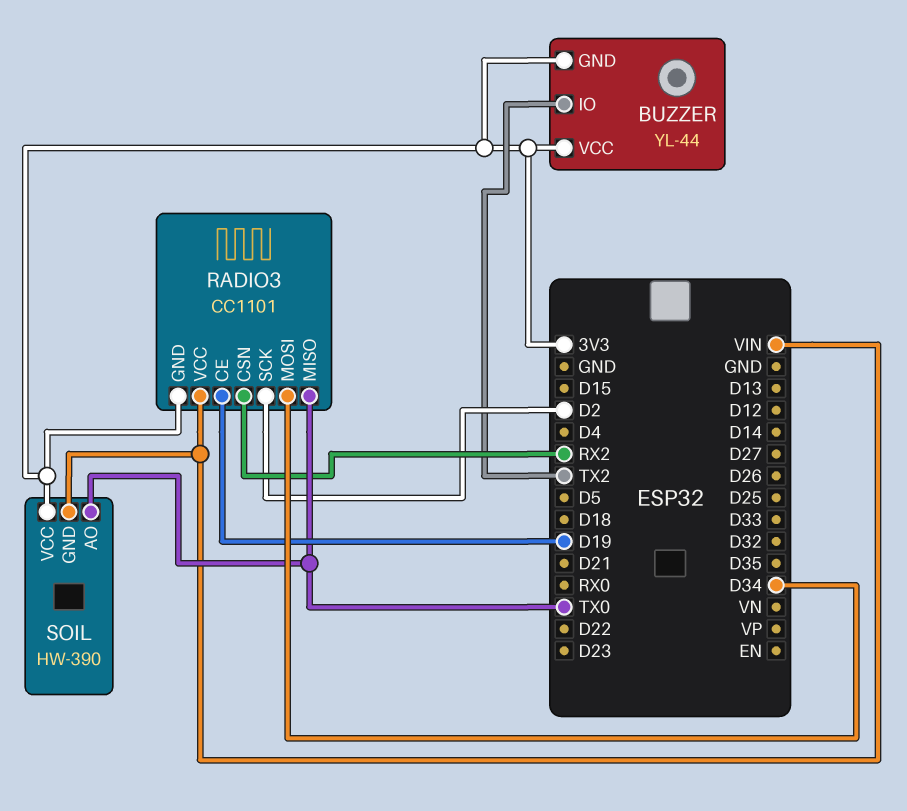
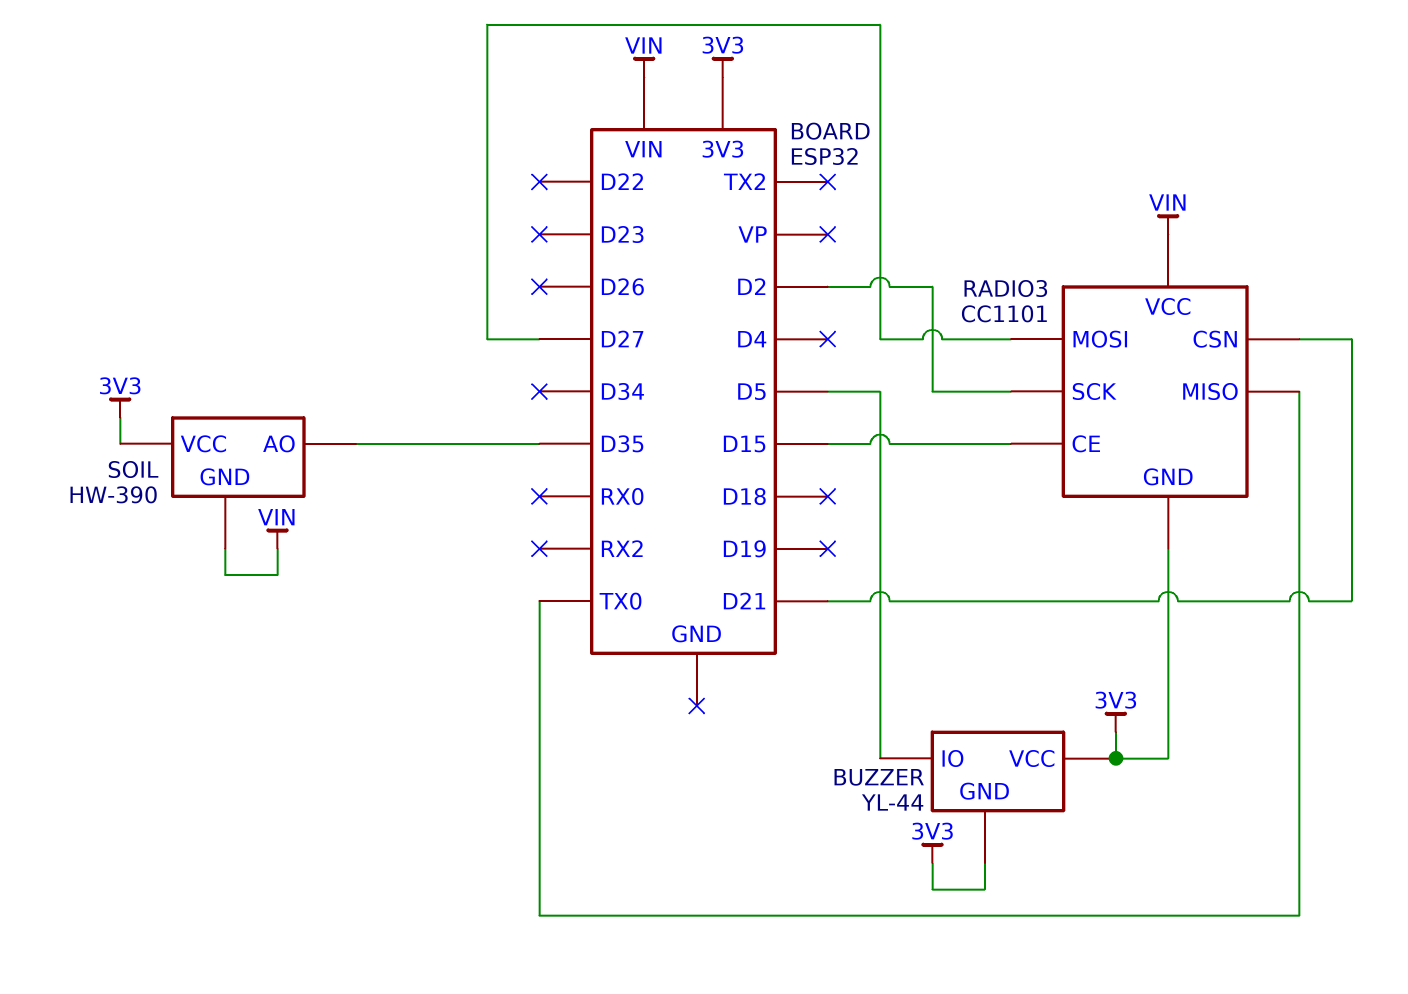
BUZZER pin IO: TX2 -> D5
RADIO3 pin CE: D19 -> D15
RADIO3 pin CSN: RX2 -> D21
RADIO3 pin MOSI: D34 -> D27
SOIL pin AO: TX0 -> D35

